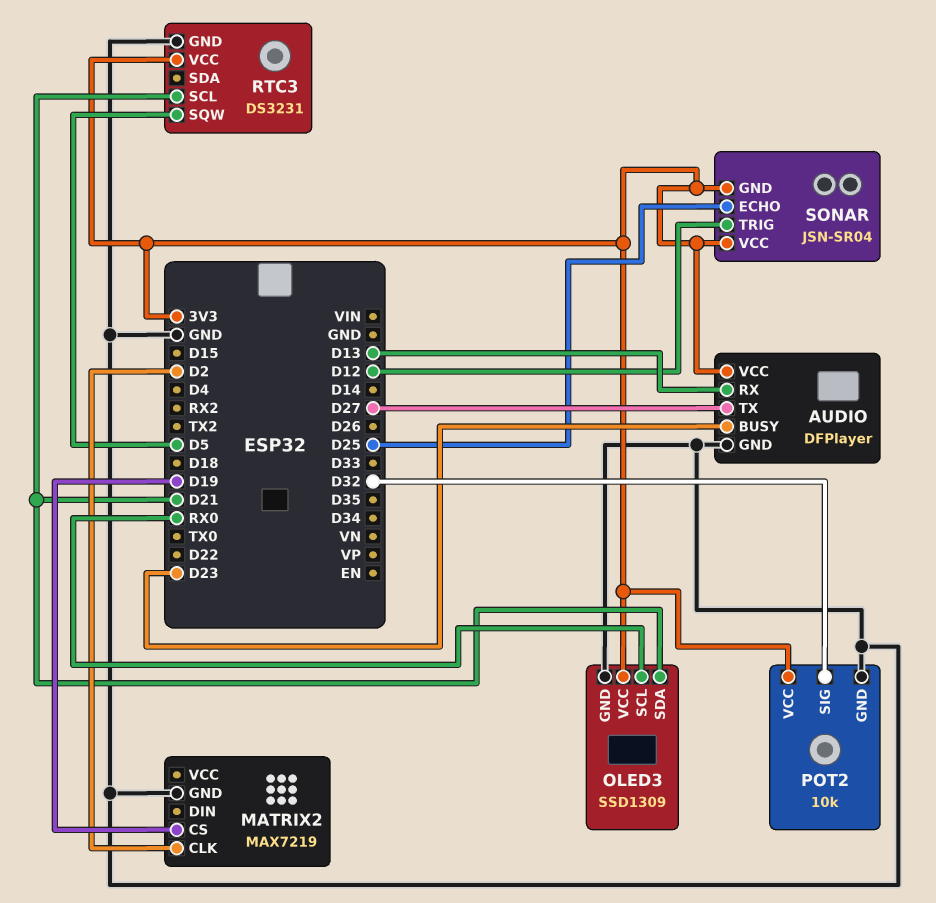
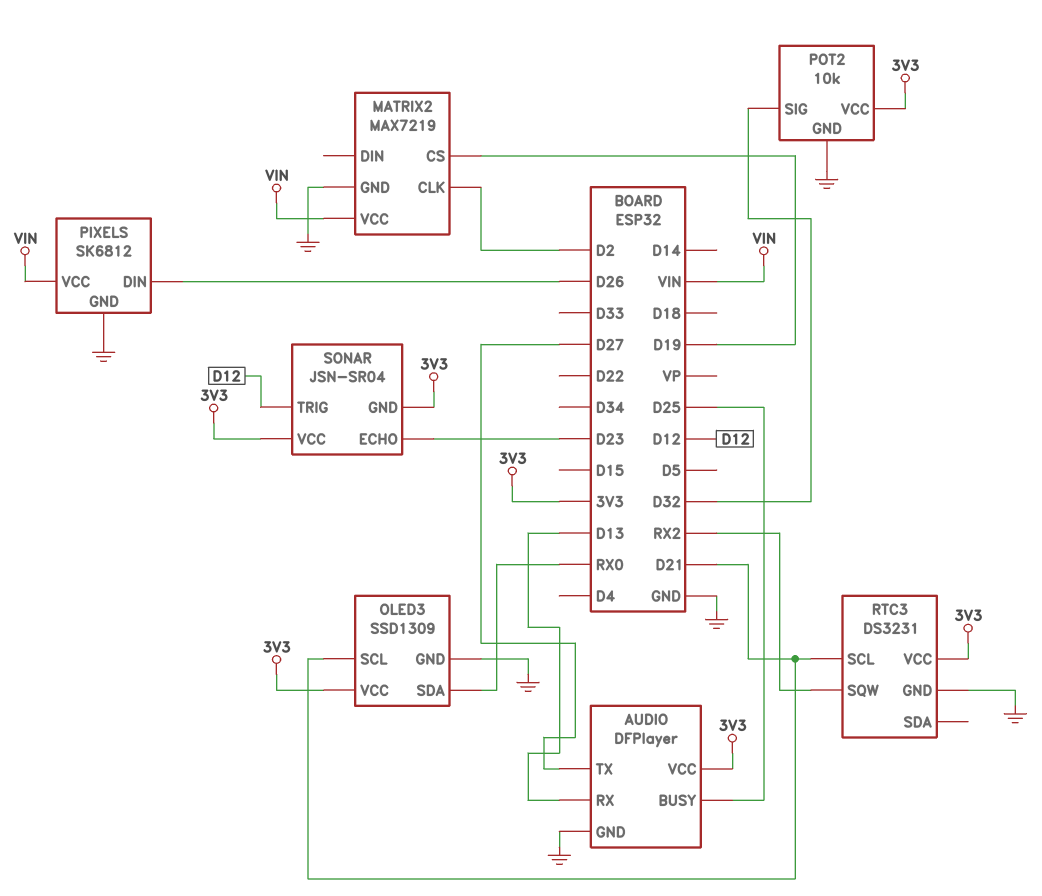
AUDIO pin BUSY: D23 -> D25
MATRIX2 pin VCC: none -> VIN
OLED3 pin SCL: RX0 -> D21
OLED3 pin SDA: D21 -> RX0
PIXELS: none -> SK6812
PIXELS pin DIN: none -> D26
PIXELS pin GND: none -> GND
PIXELS pin VCC: none -> VIN
RTC3 pin SQW: D5 -> RX2
SONAR pin ECHO: D25 -> D23

